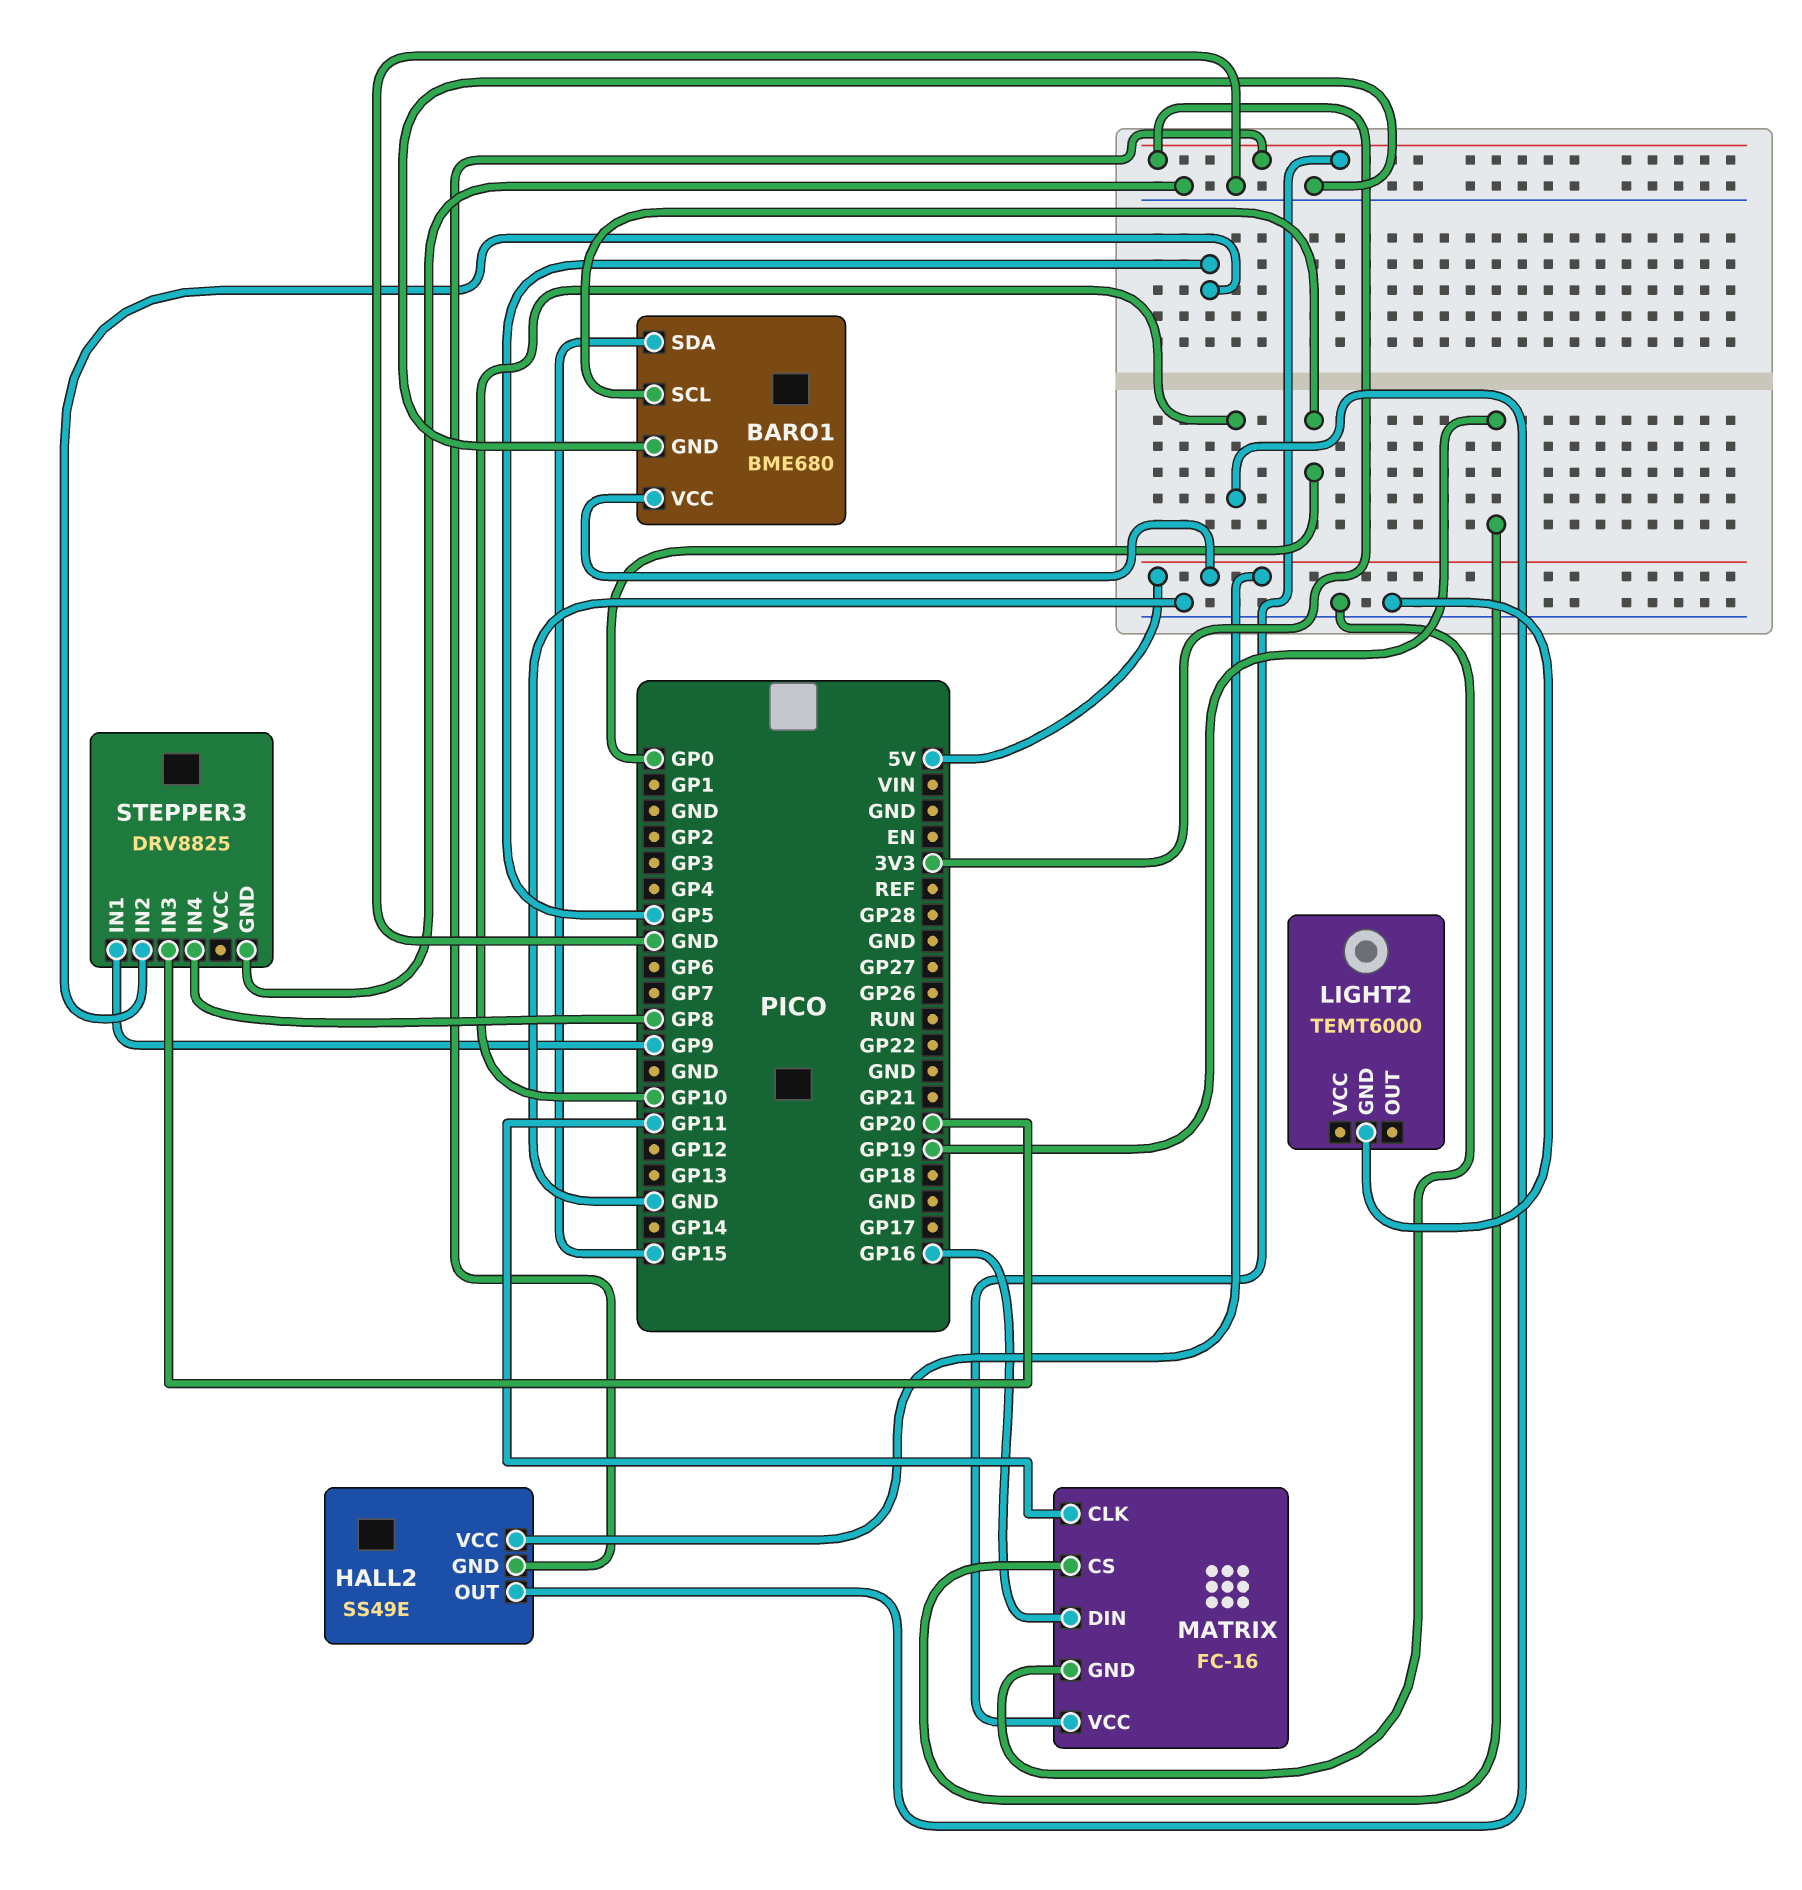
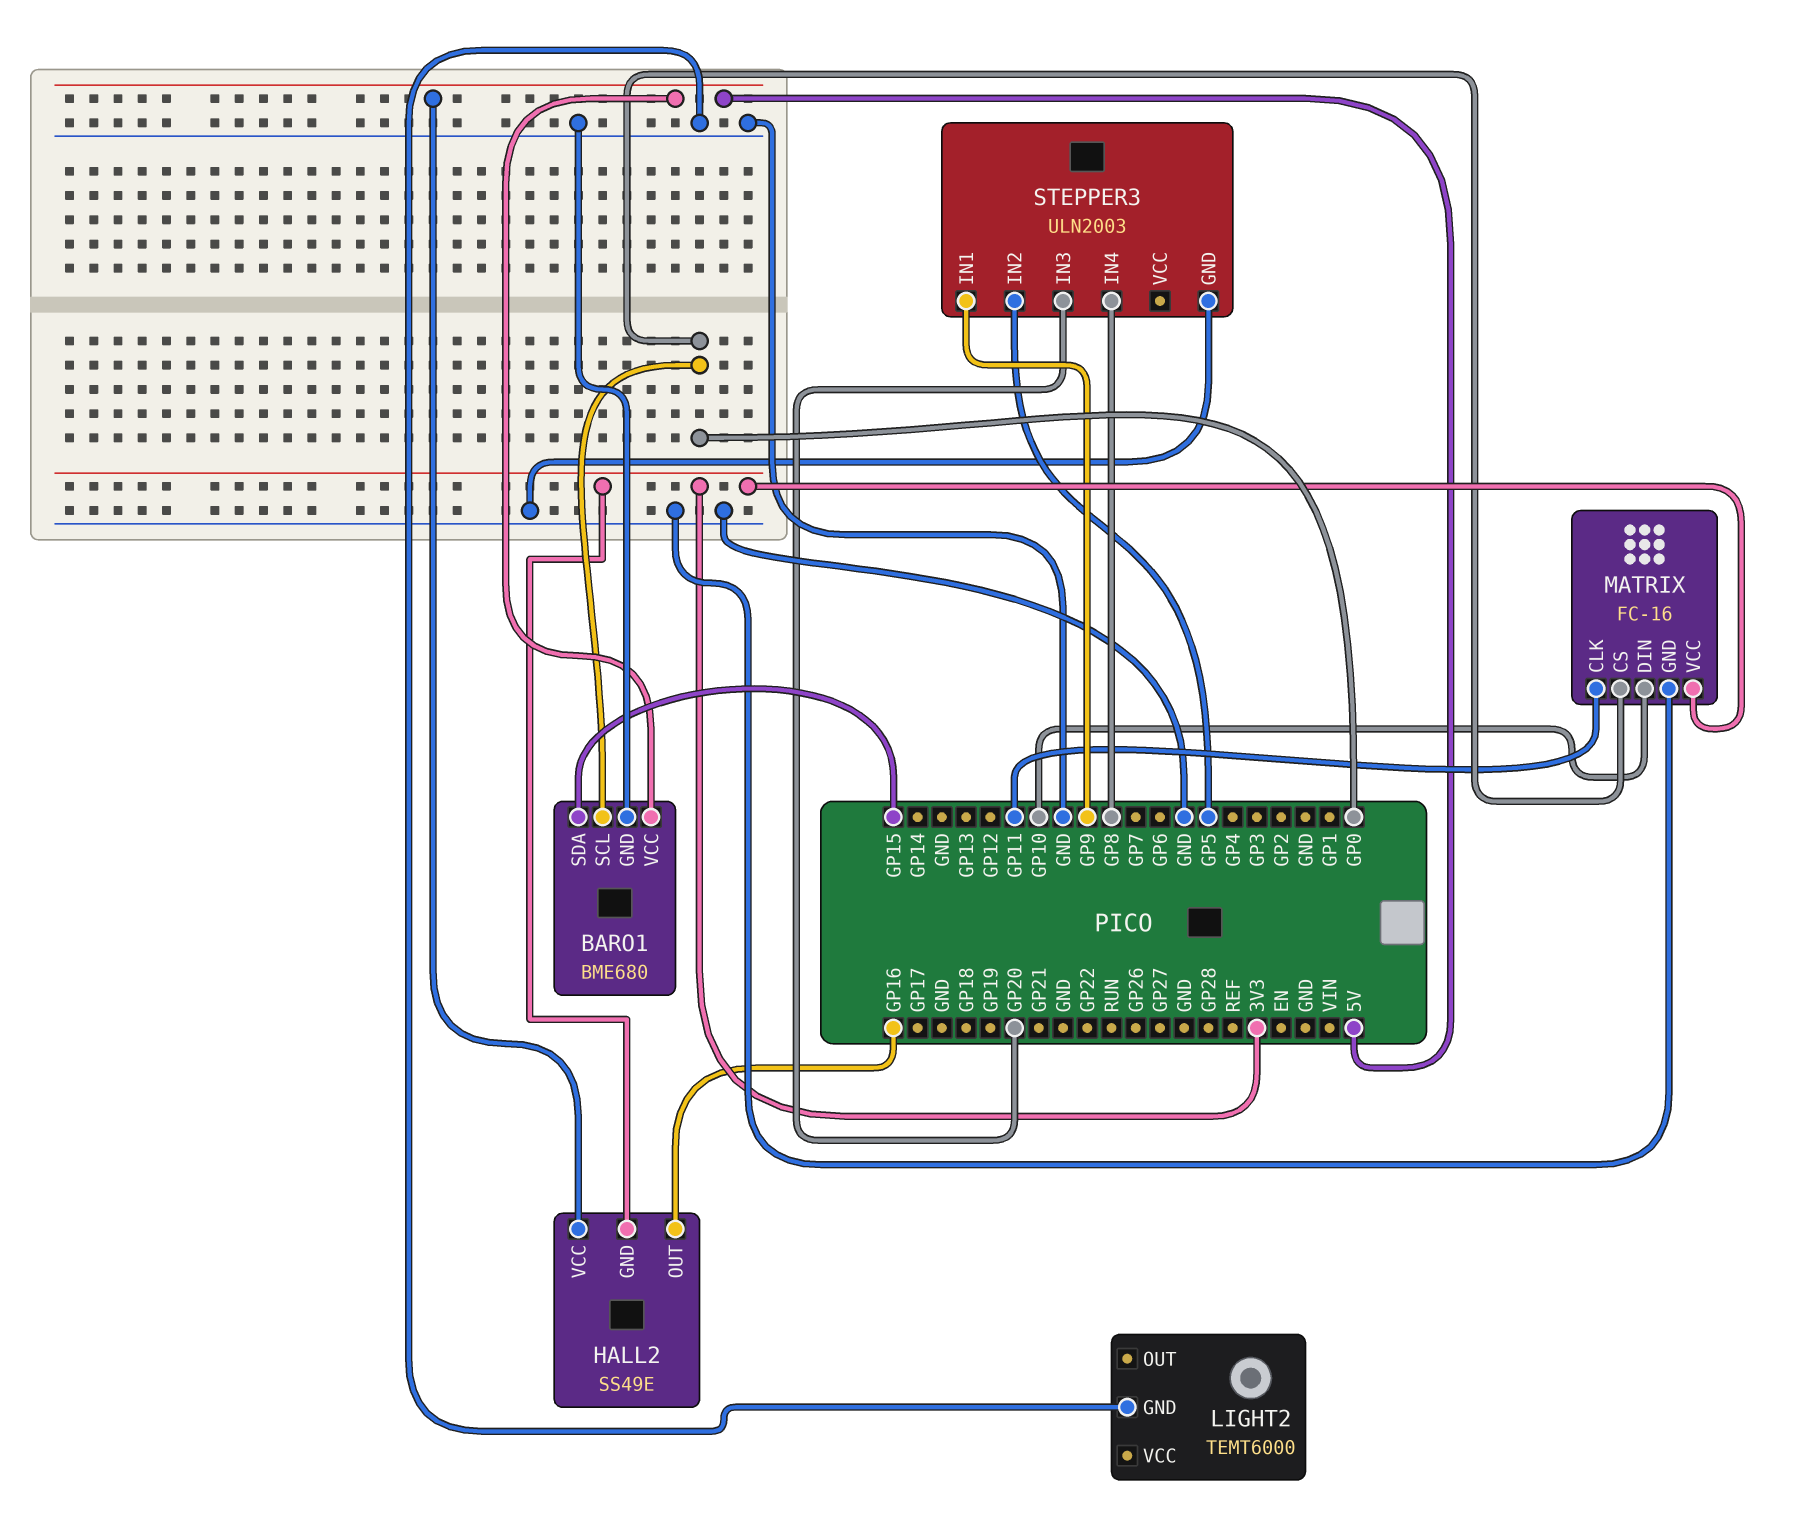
HALL2 pin OUT: GP10 -> GP16
MATRIX pin CS: GP19 -> GP0
MATRIX pin DIN: GP16 -> GP10
STEPPER3: DRV8825 -> ULN2003

